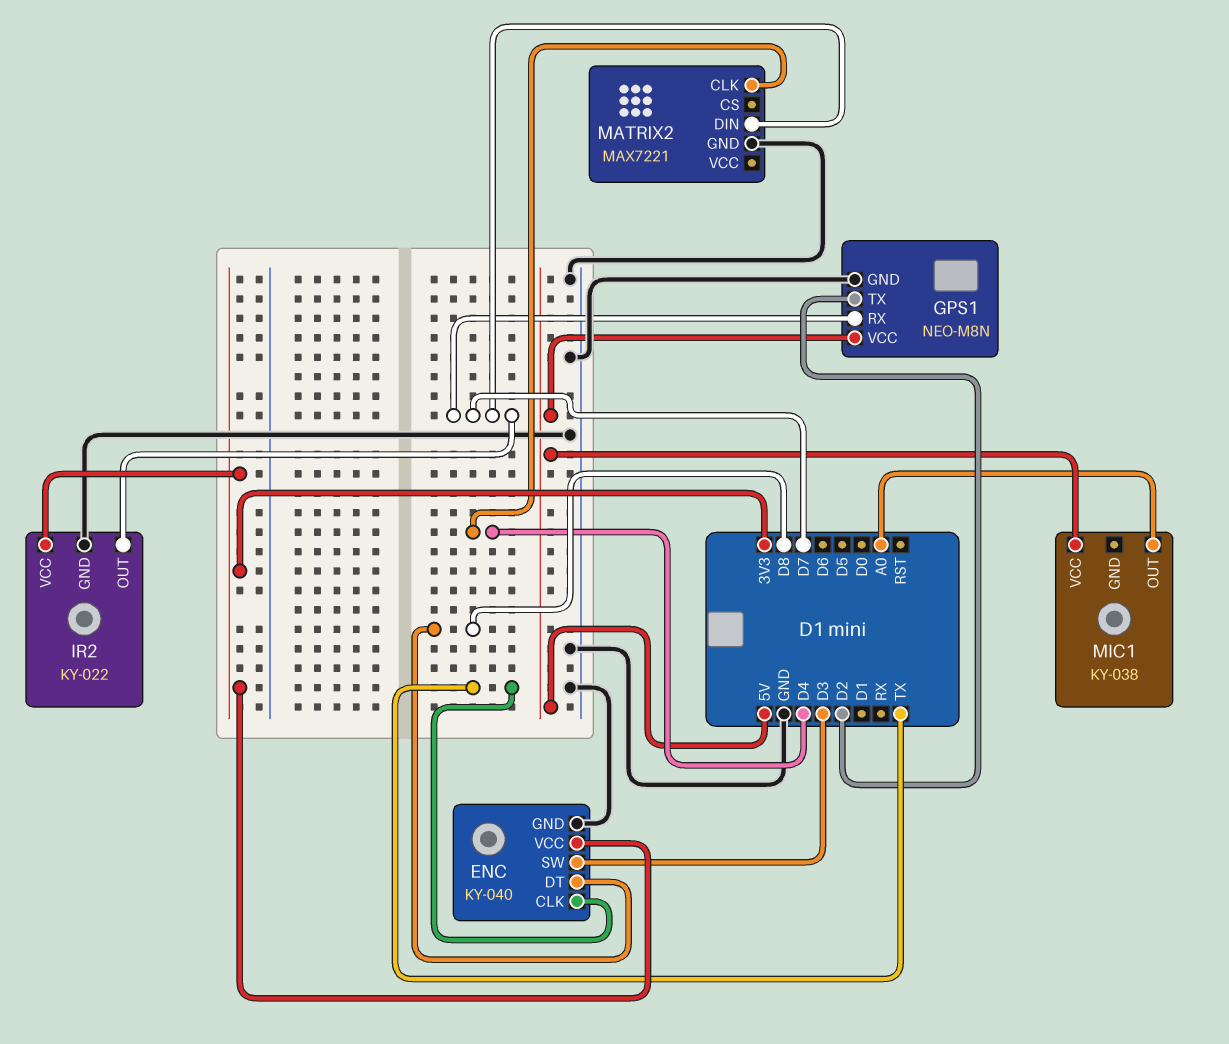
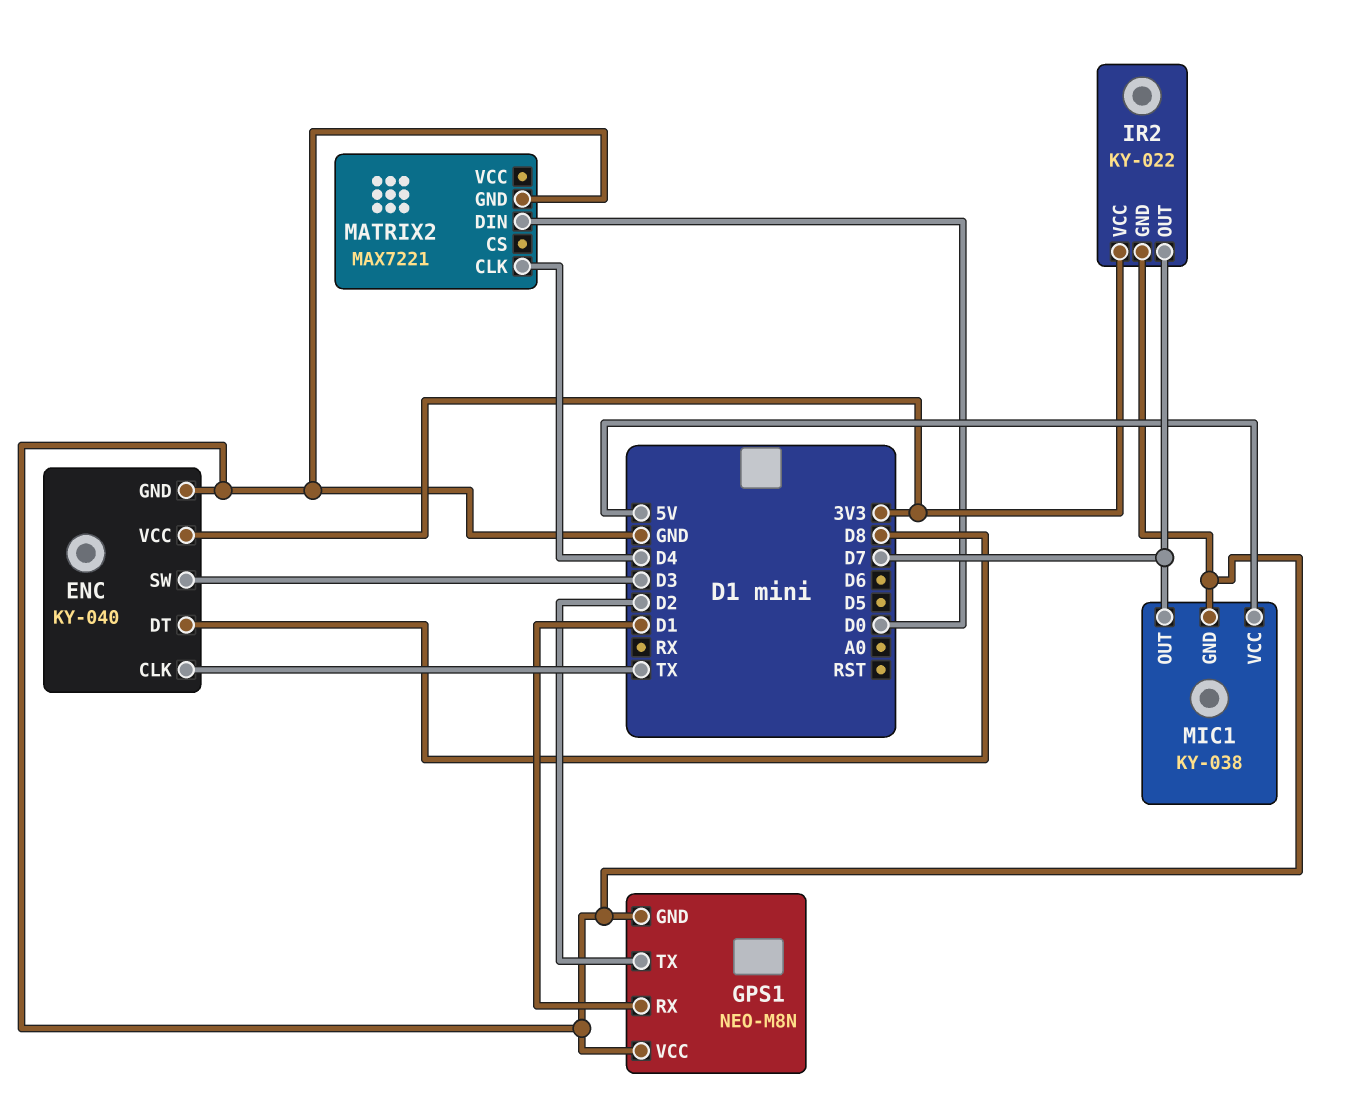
GPS1 pin RX: D7 -> D1
GPS1 pin VCC: 5V -> GND
MATRIX2 pin DIN: D7 -> D0
MIC1 pin GND: none -> GND
MIC1 pin OUT: A0 -> D7

